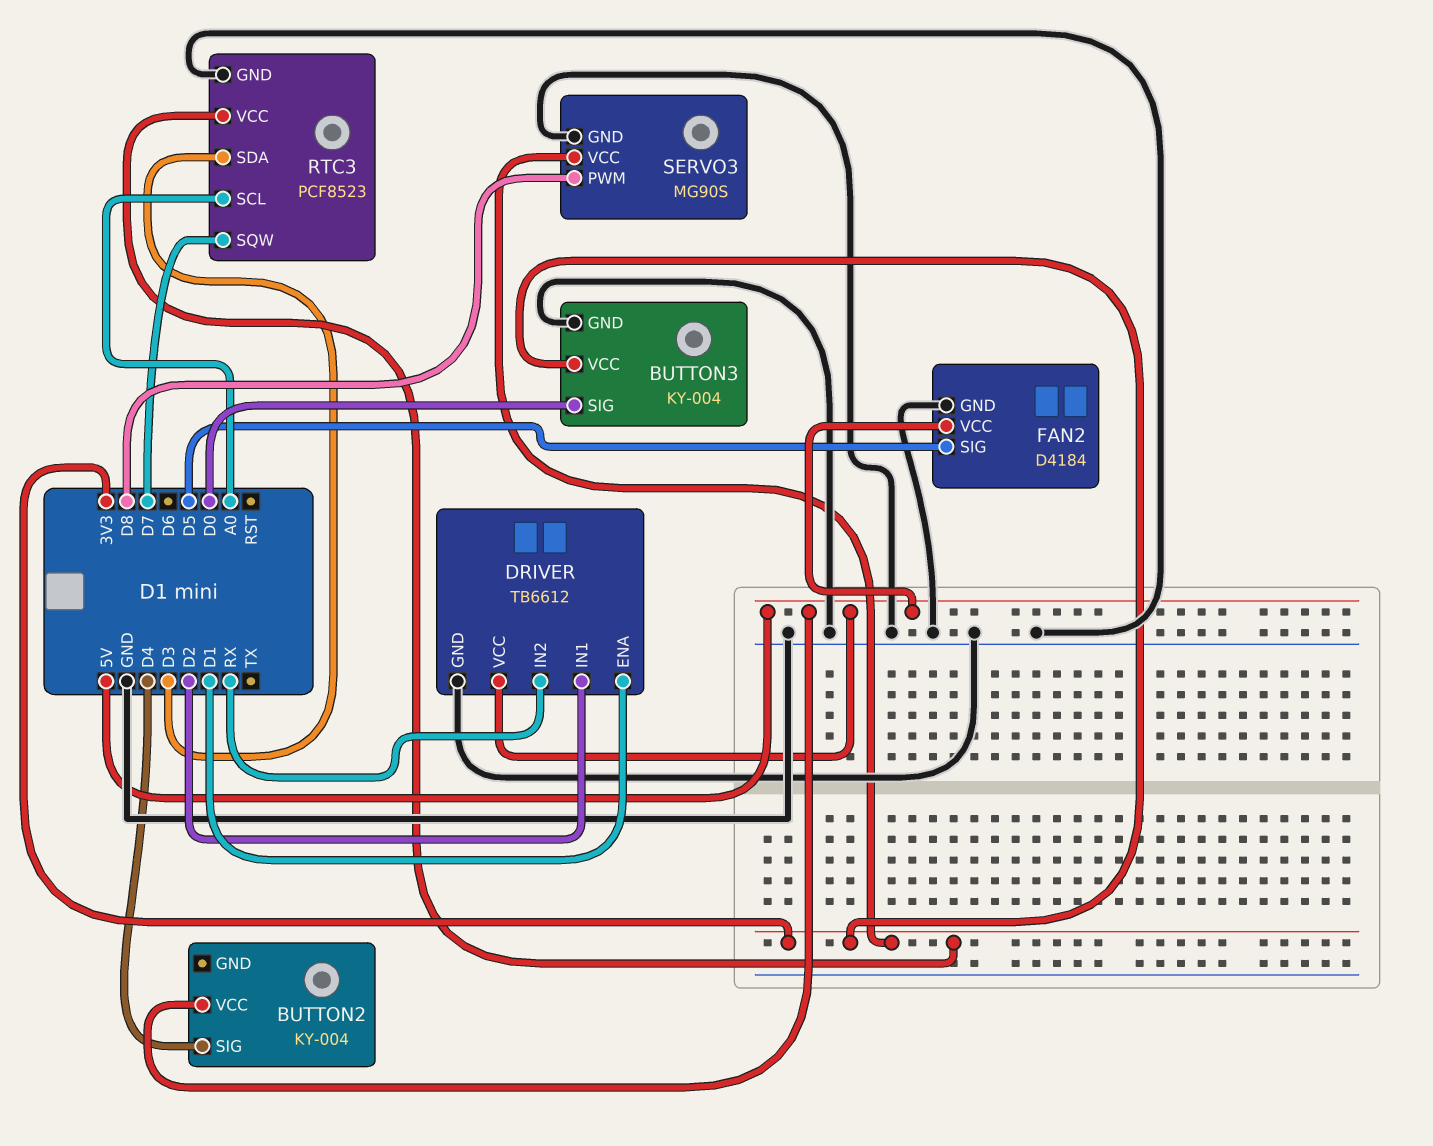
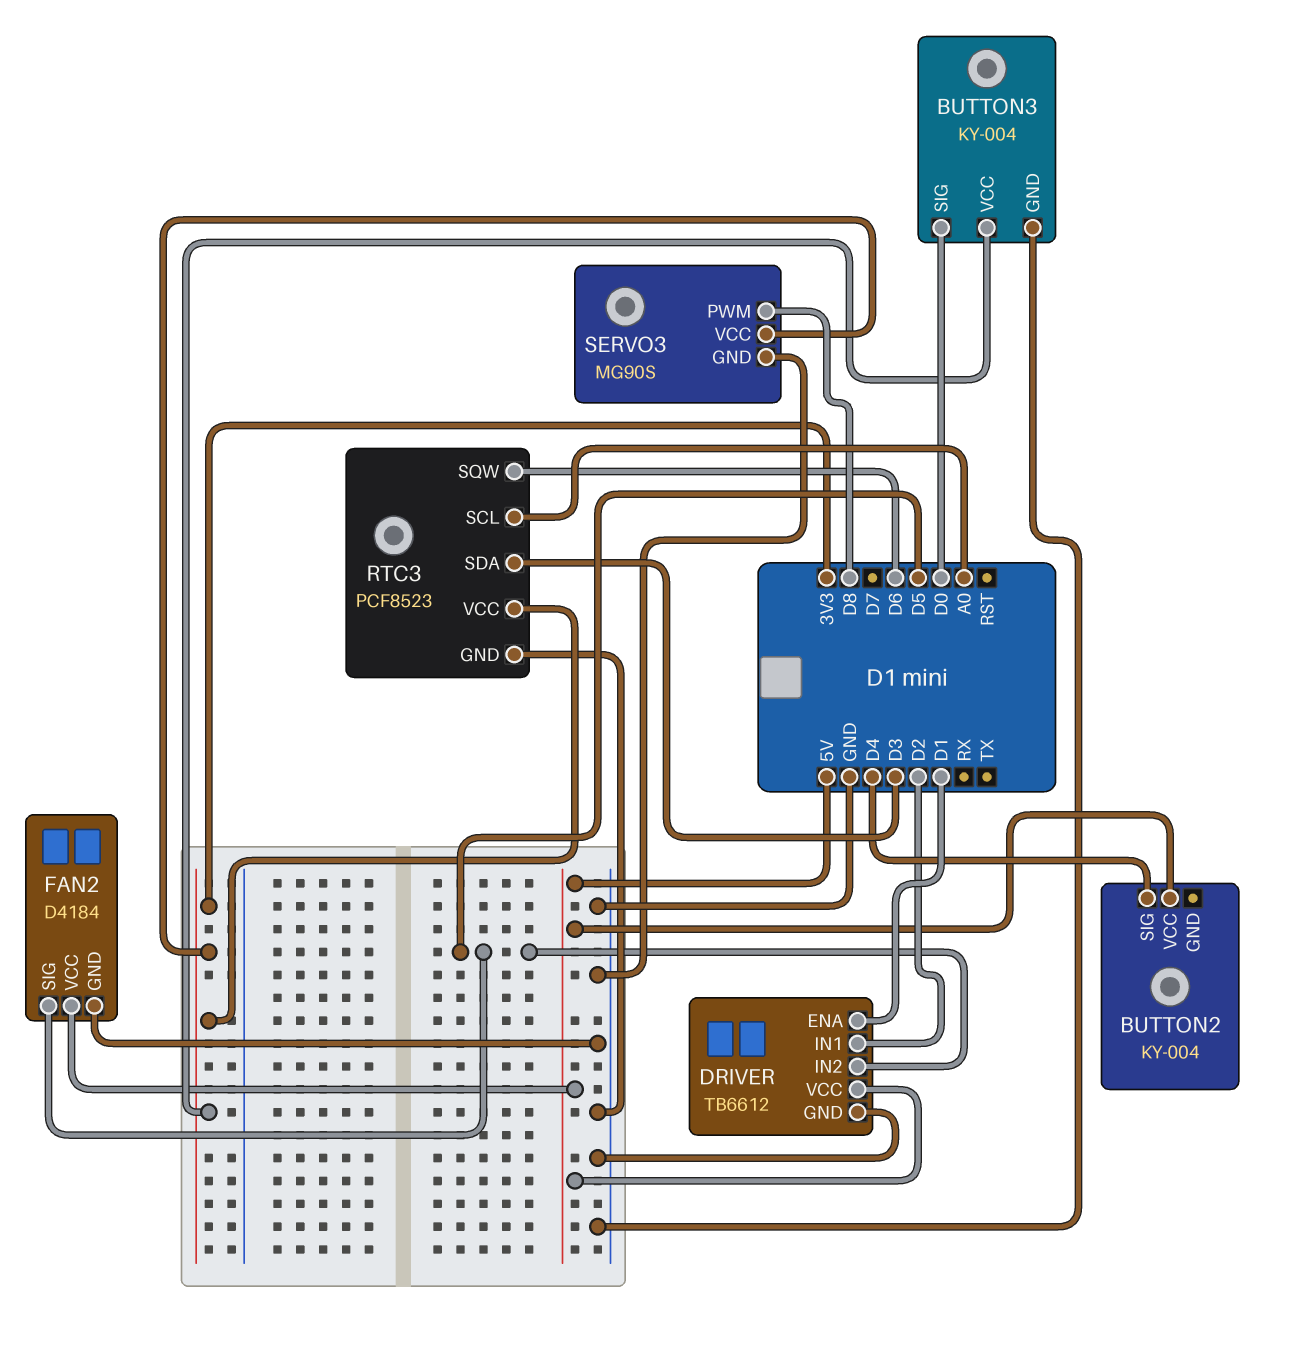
DRIVER pin IN2: RX -> D5
RTC3 pin SQW: D7 -> D6

